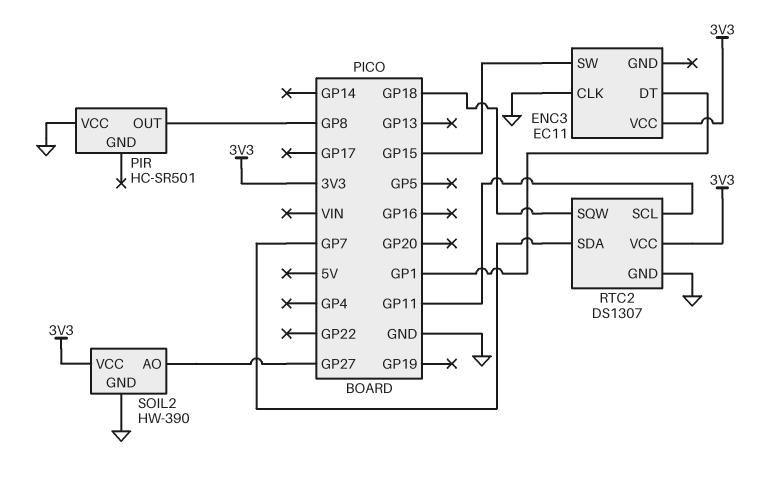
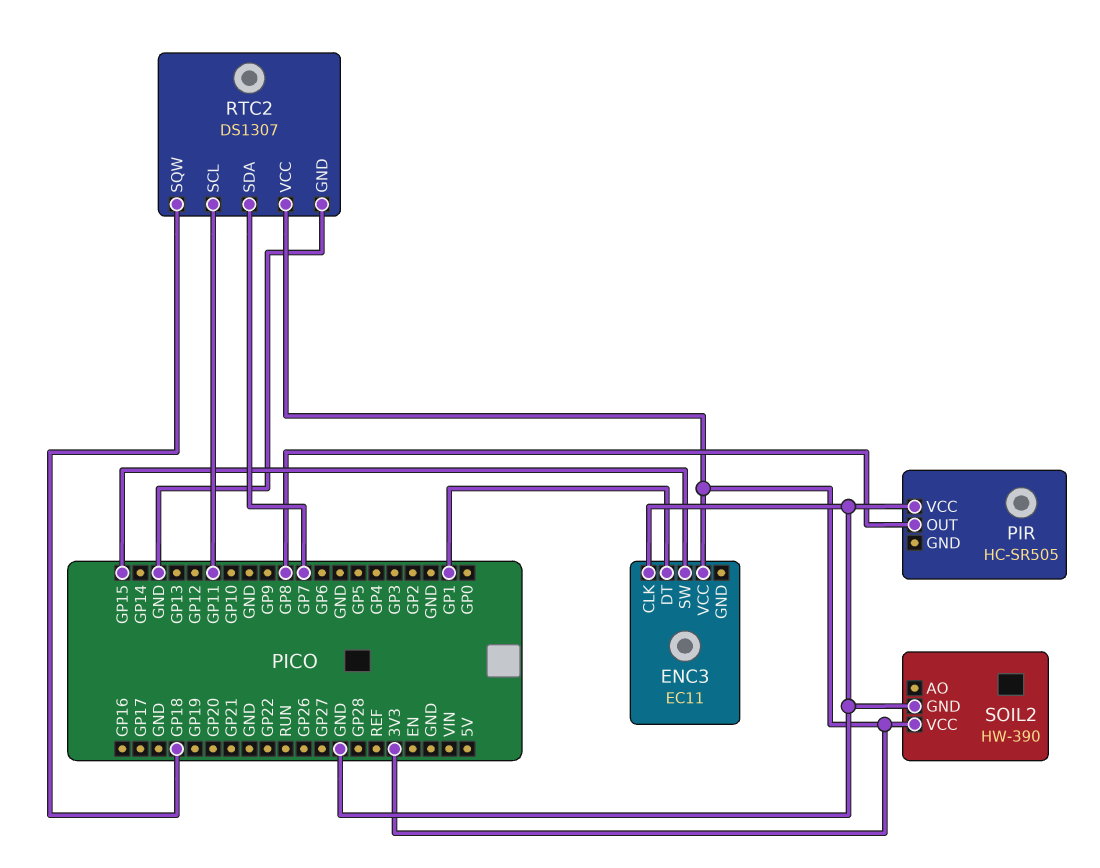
PIR: HC-SR501 -> HC-SR505
SOIL2 pin AO: GP27 -> none

